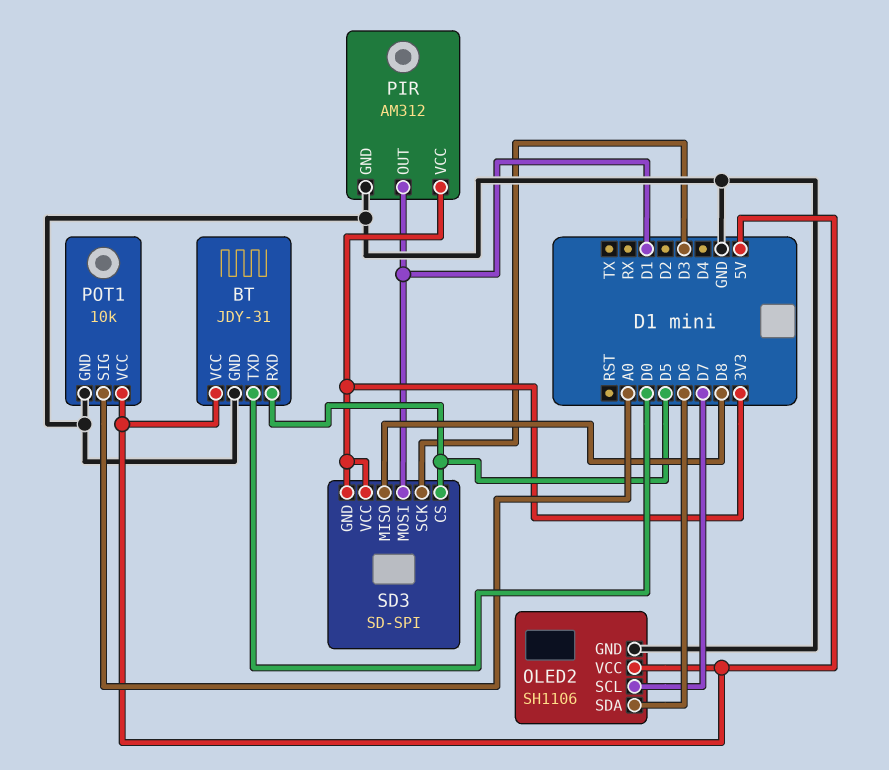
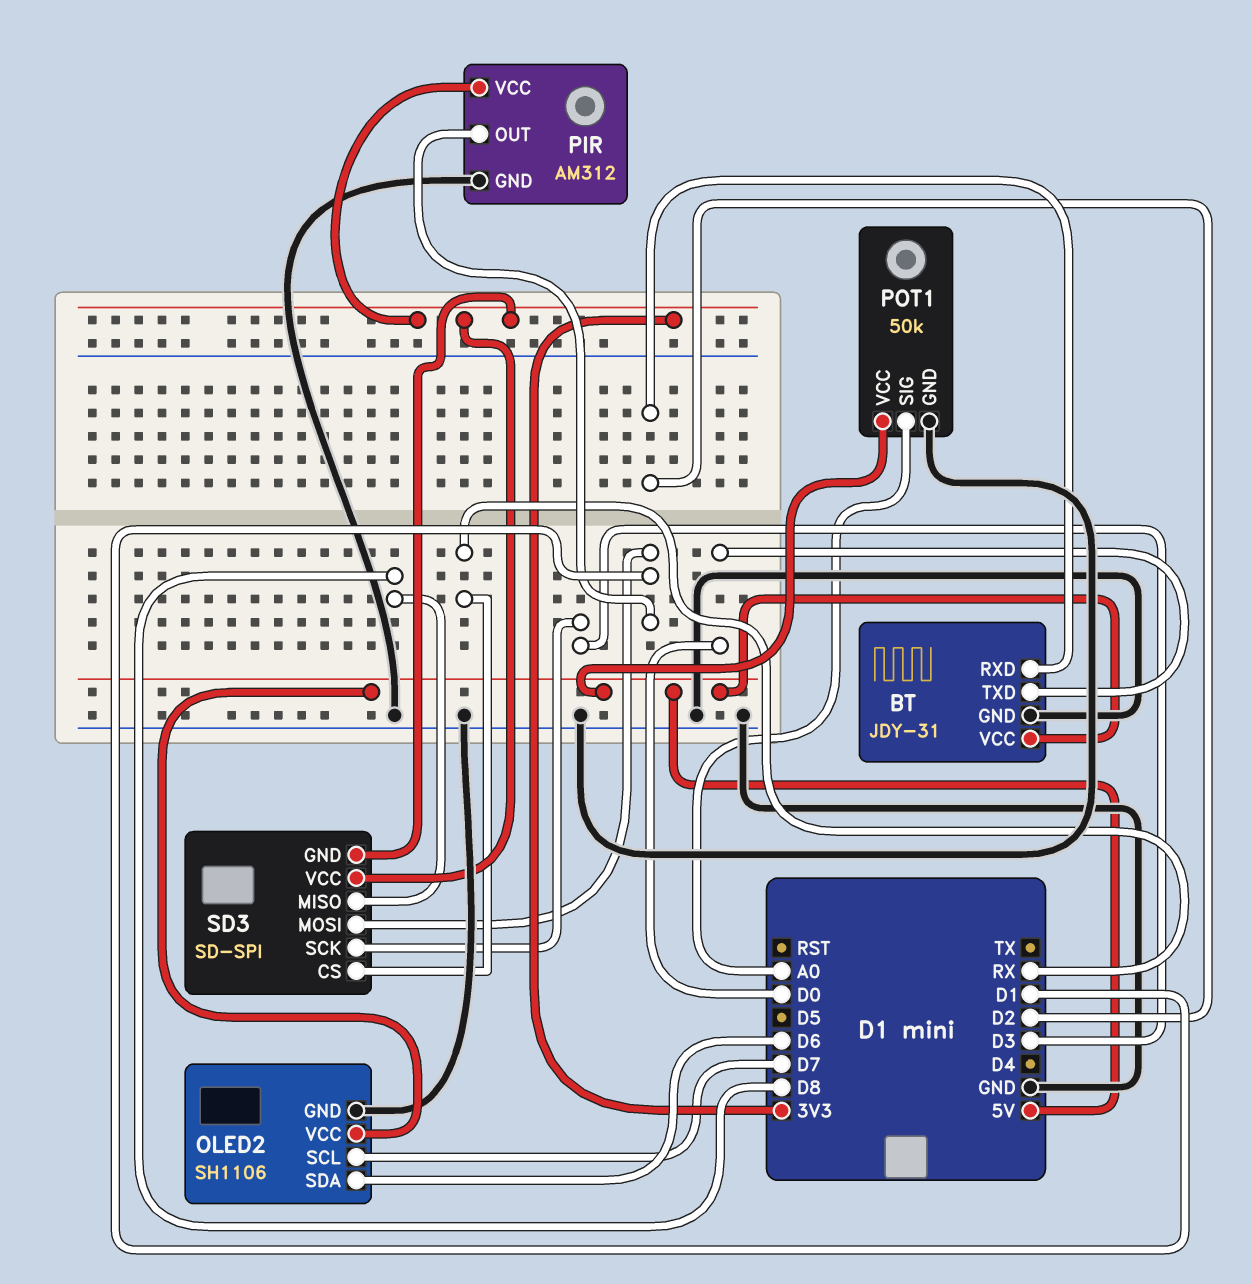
BT pin RXD: D5 -> D2
POT1: 10k -> 50k
SD3 pin CS: D5 -> RX

